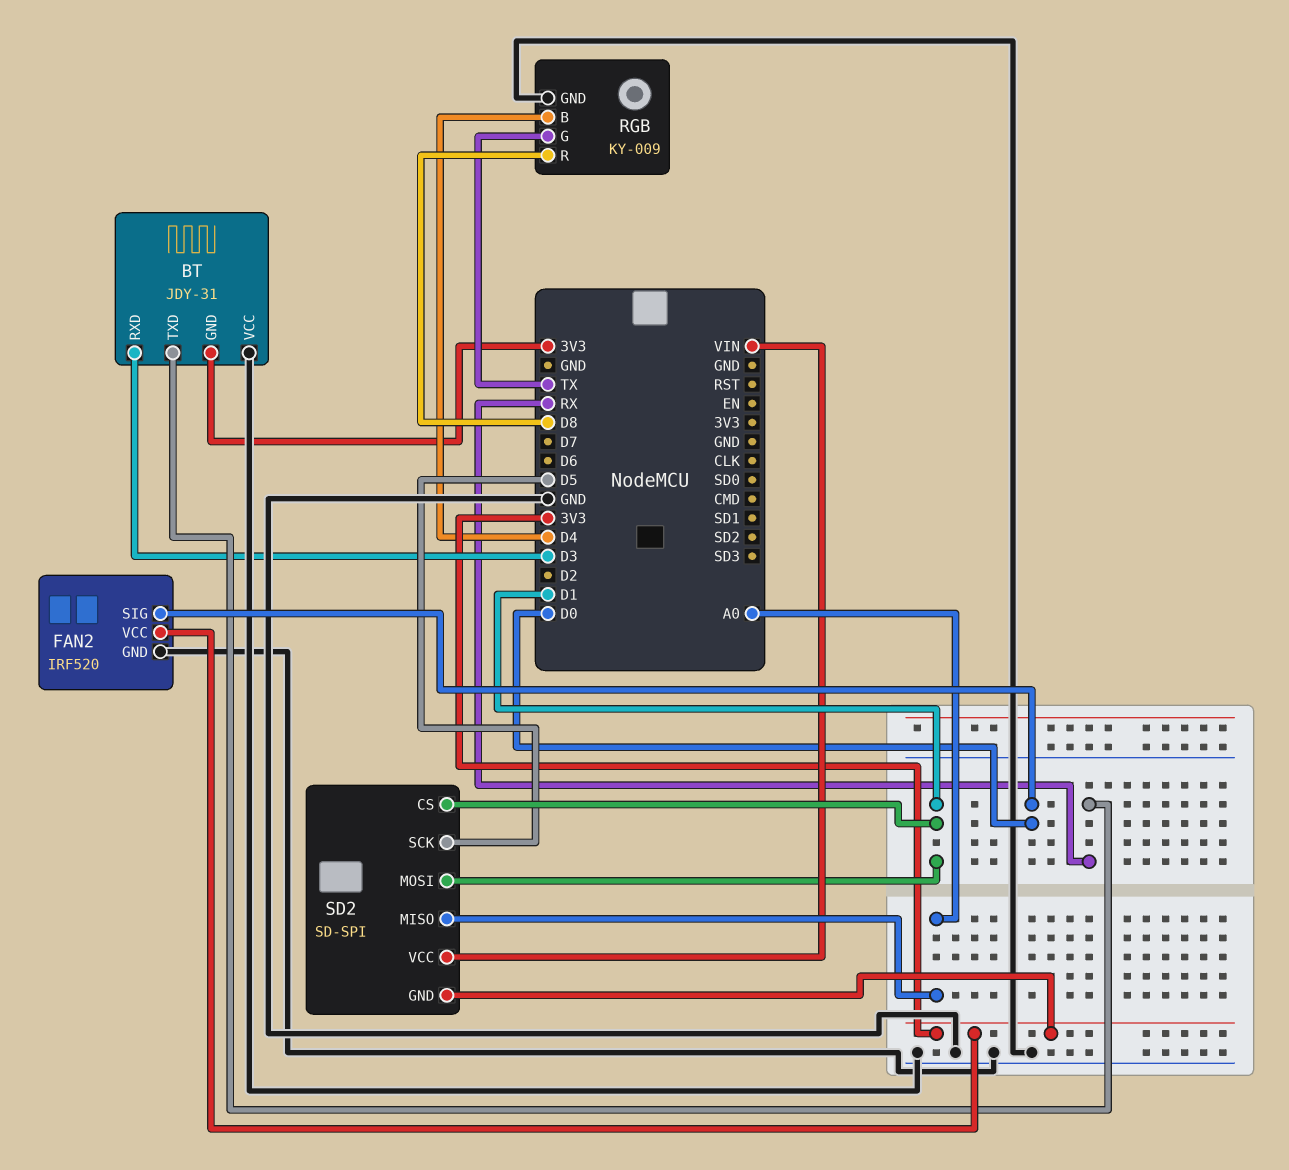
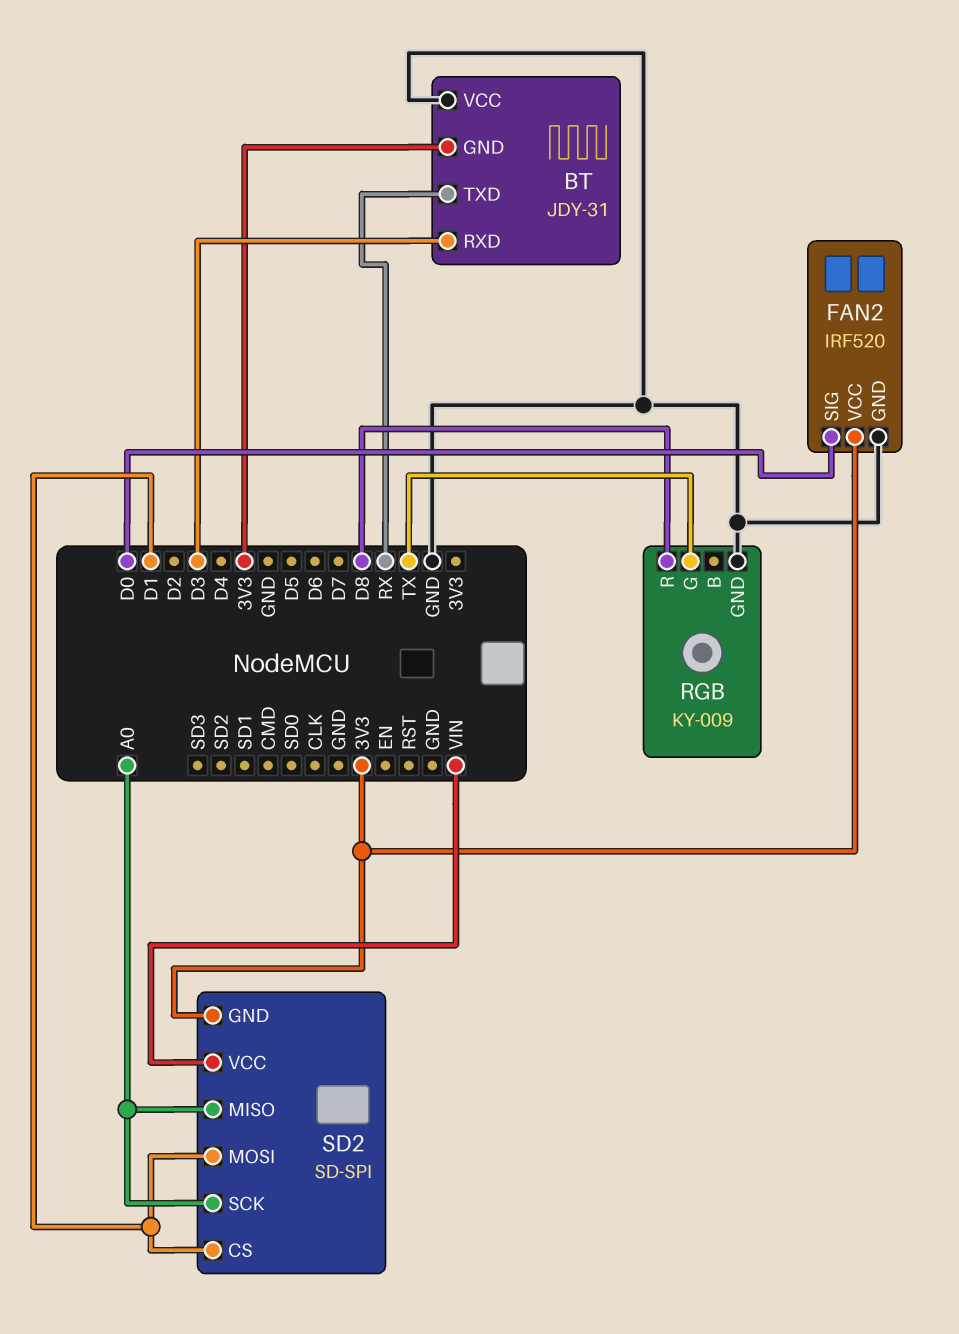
RGB pin B: D4 -> none
SD2 pin SCK: D5 -> A0

